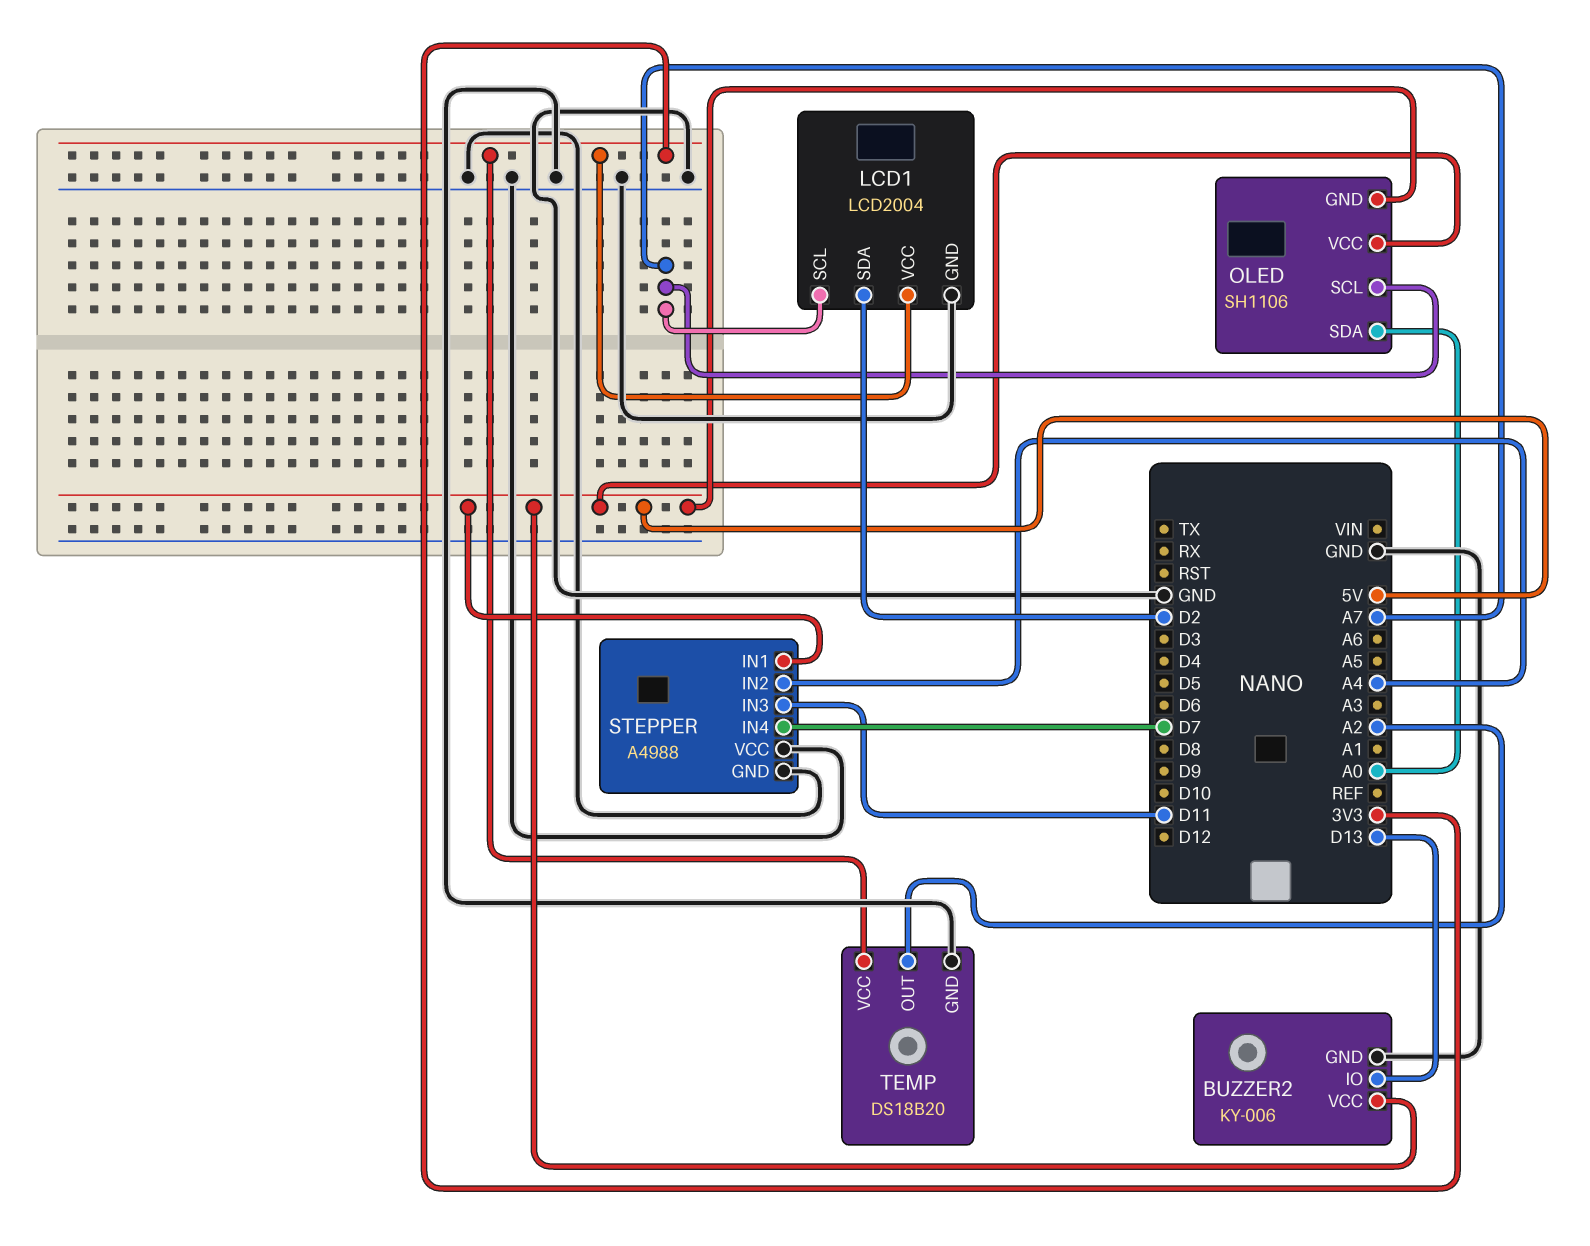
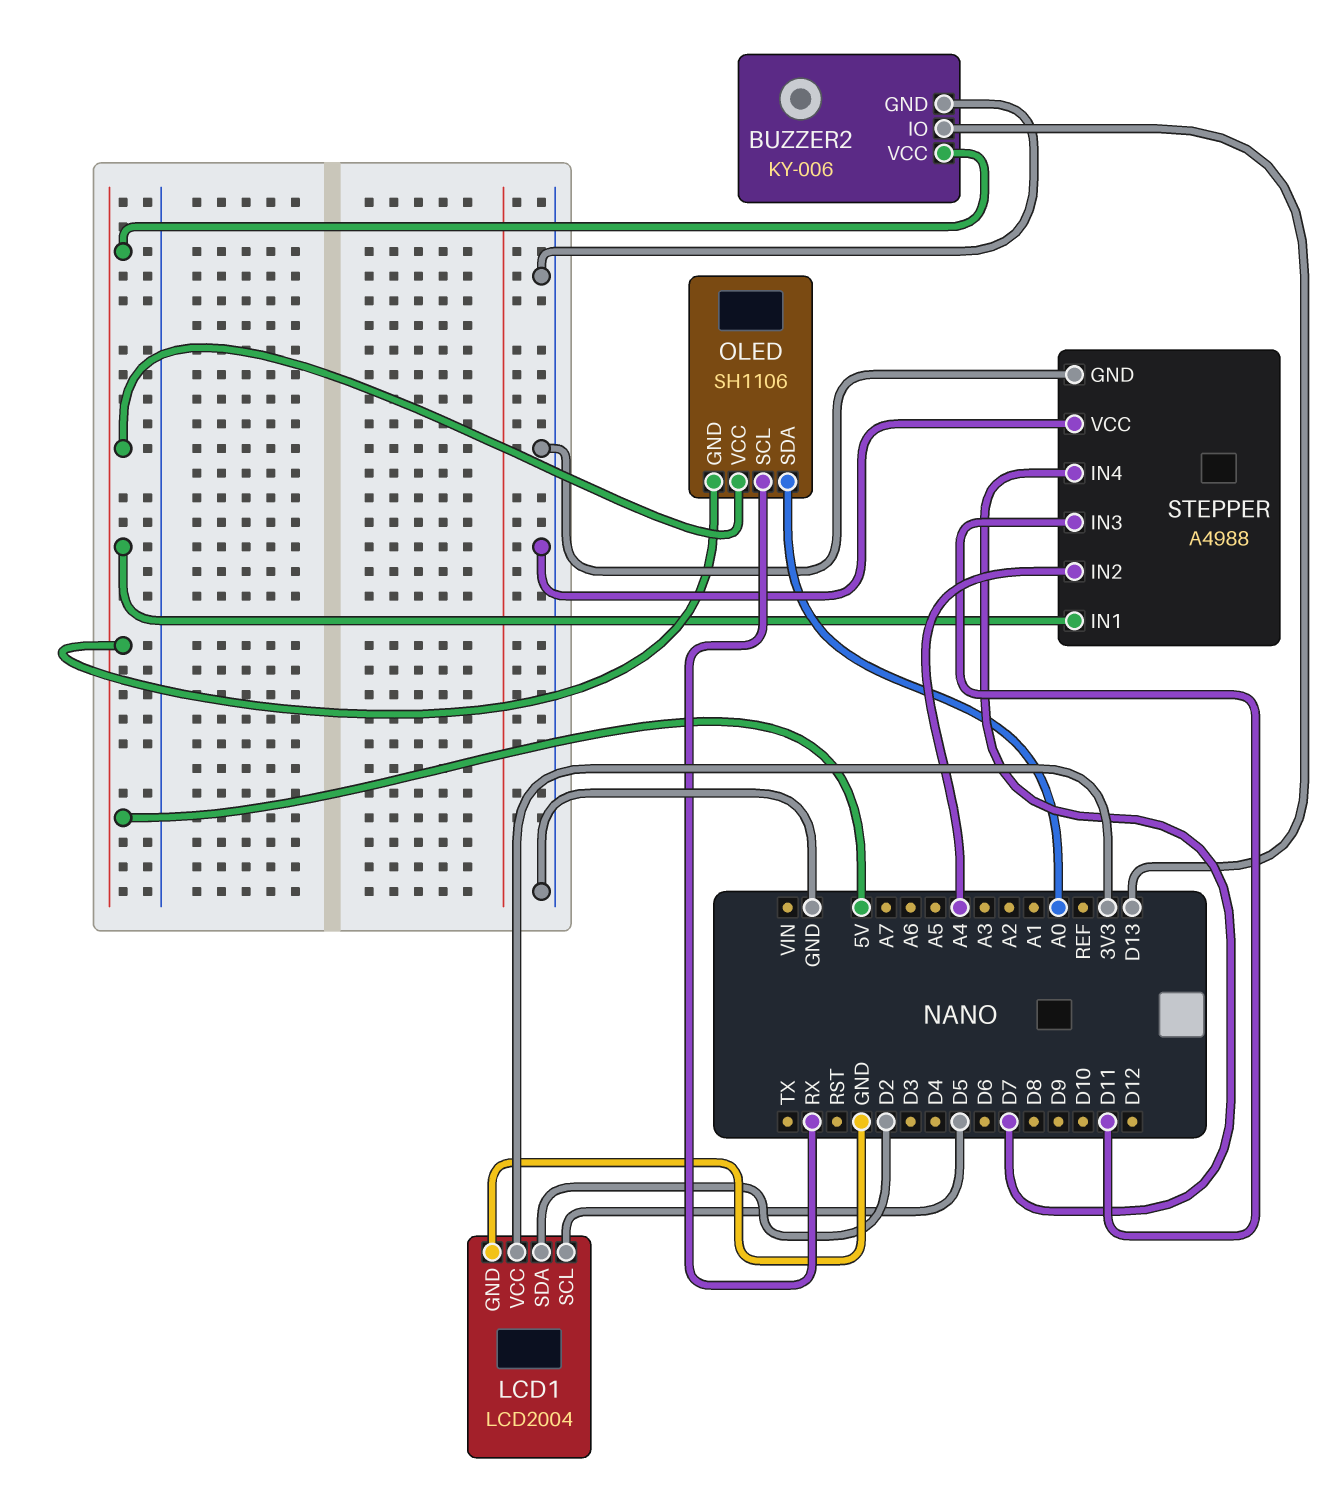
LCD1 pin SCL: A7 -> D5
OLED pin SCL: A7 -> RX
TEMP: DS18B20 -> none
TEMP pin GND: GND -> none
TEMP pin OUT: A2 -> none
TEMP pin VCC: 3V3 -> none

